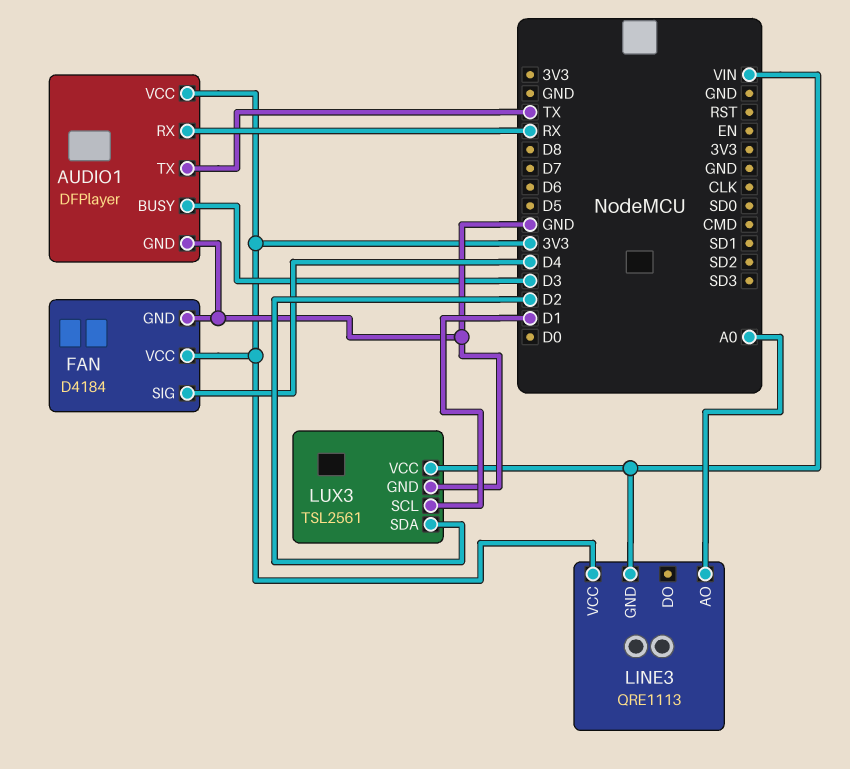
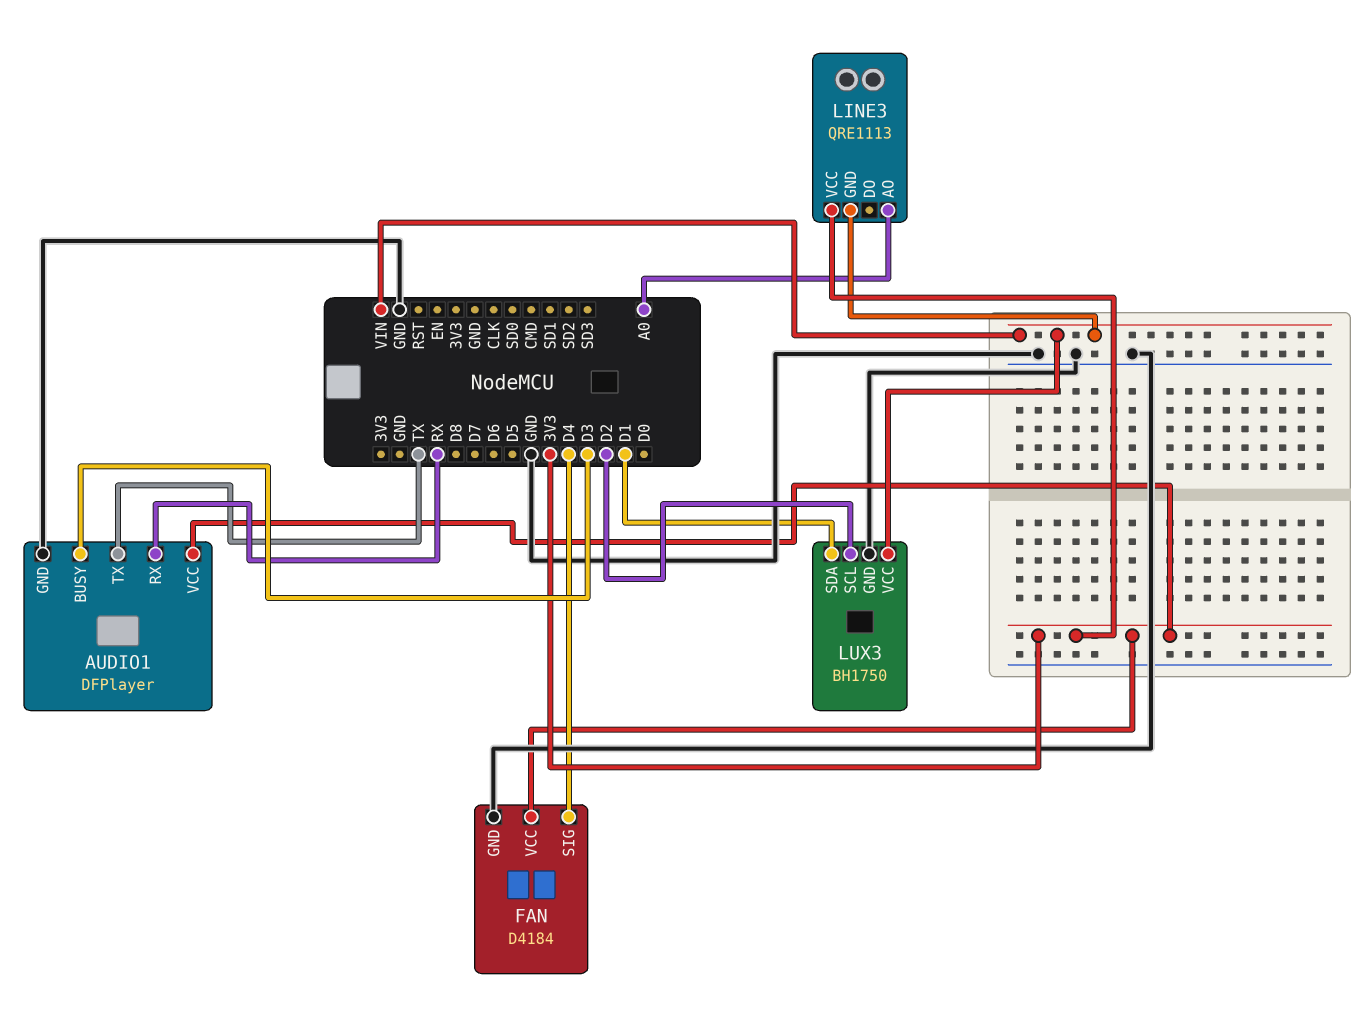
LUX3: TSL2561 -> BH1750
LUX3 pin SCL: D1 -> D2
LUX3 pin SDA: D2 -> D1

